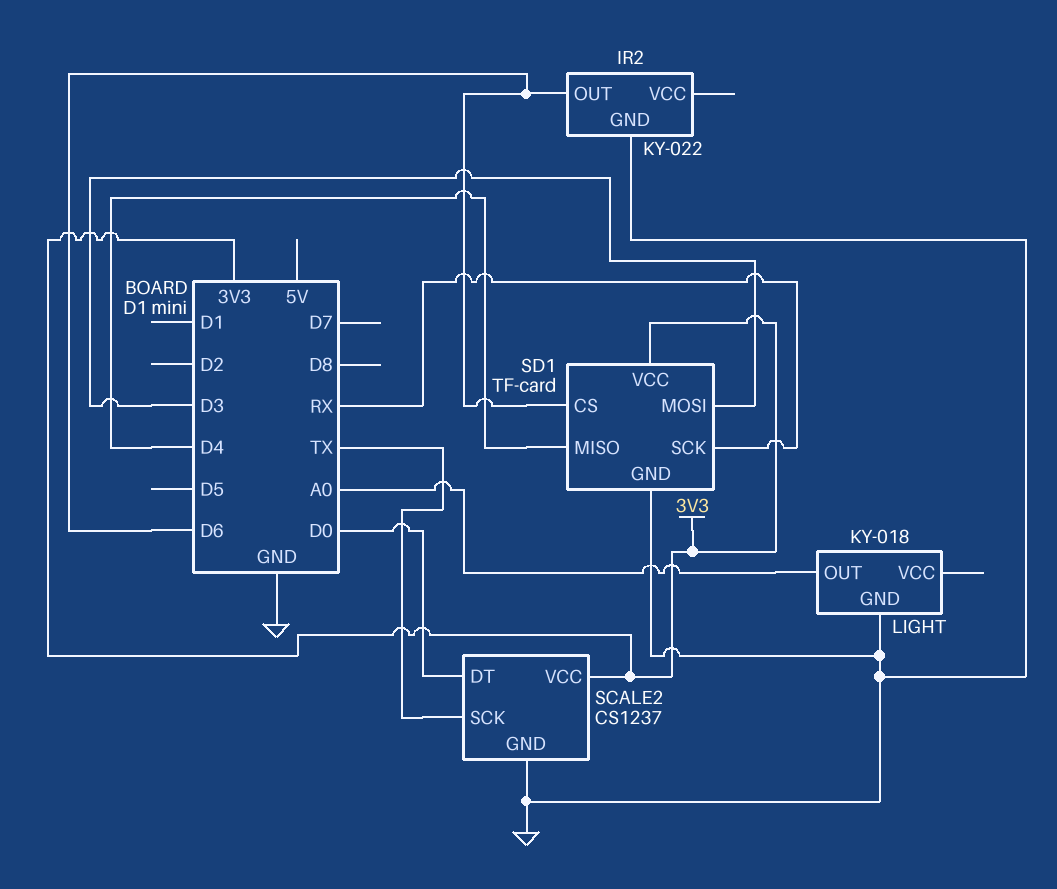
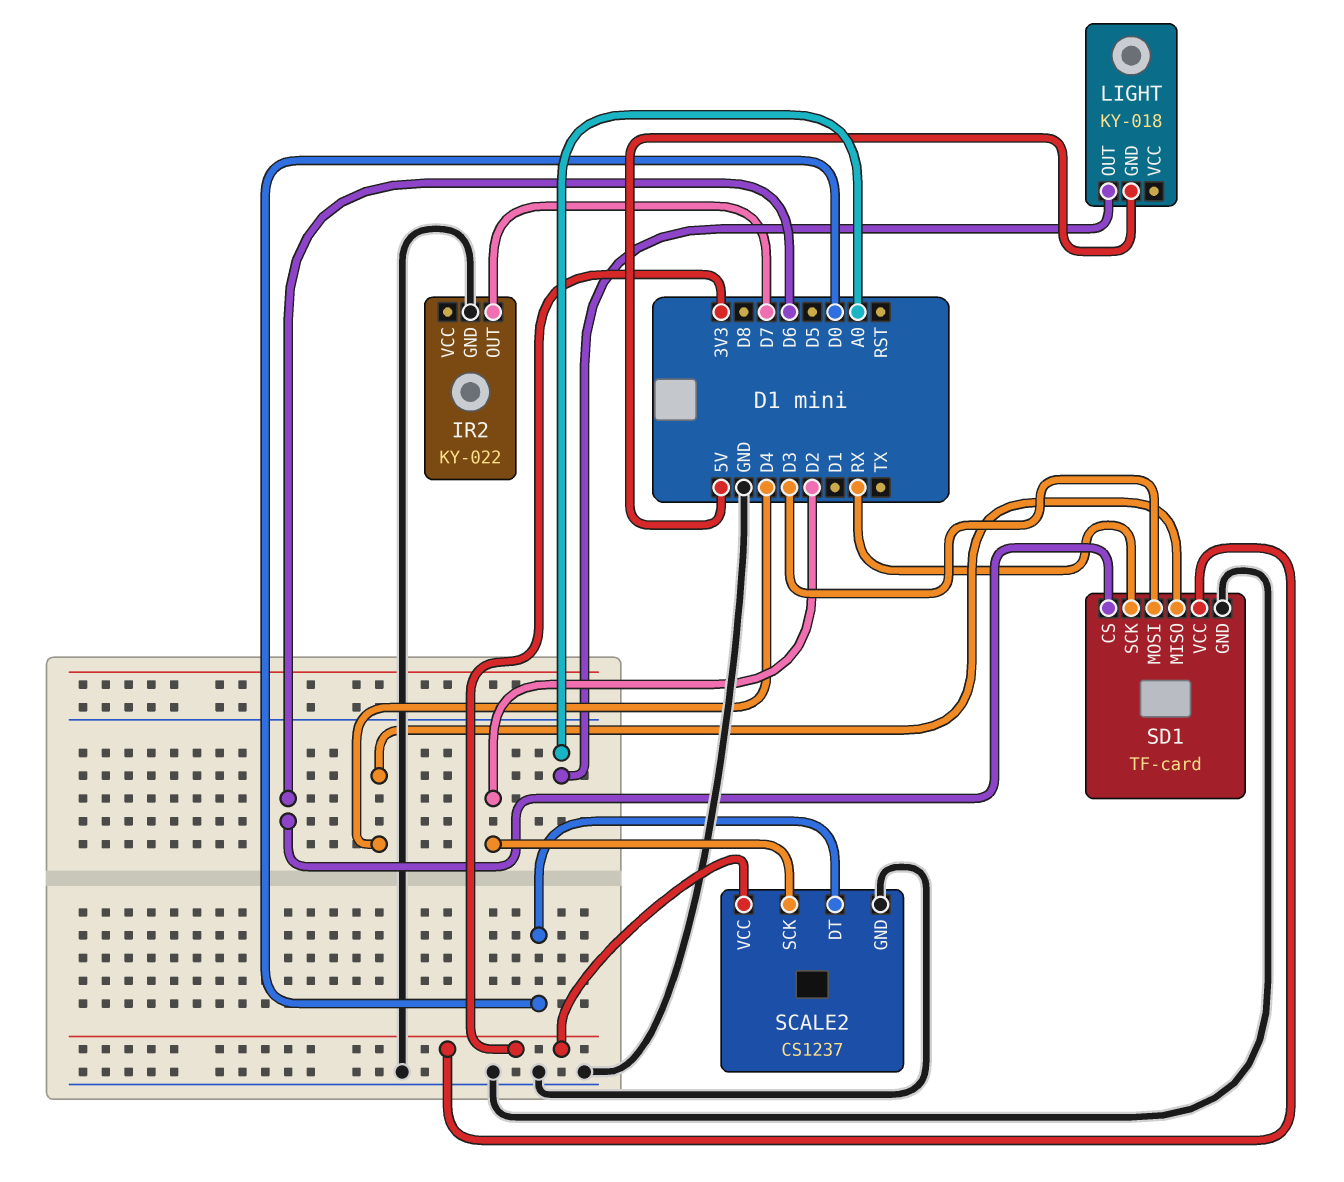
IR2 pin OUT: D6 -> D7
LIGHT pin GND: GND -> 5V
SCALE2 pin SCK: TX -> D2

